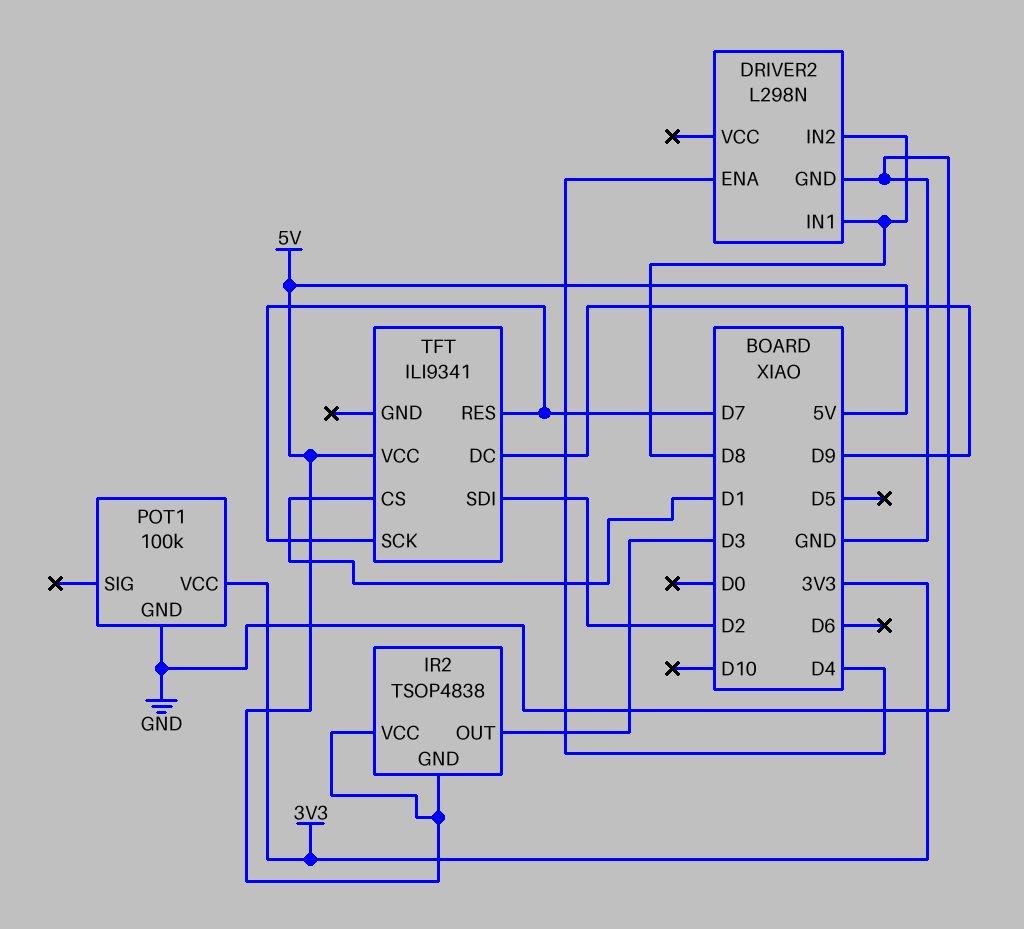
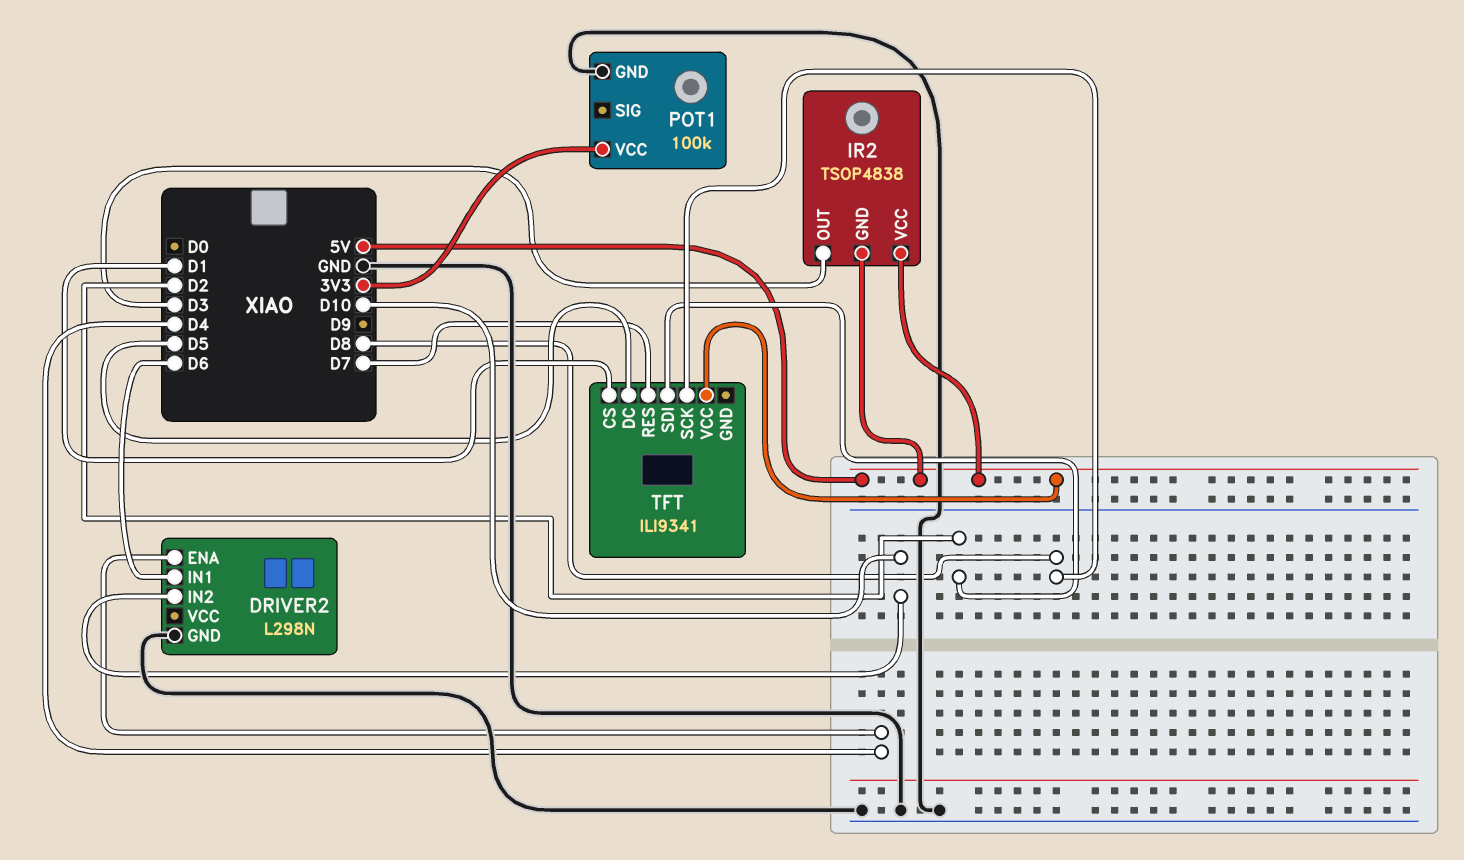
DRIVER2 pin IN1: D8 -> D6
DRIVER2 pin IN2: D8 -> D10
TFT pin DC: D9 -> D5
TFT pin SCK: D7 -> D8

